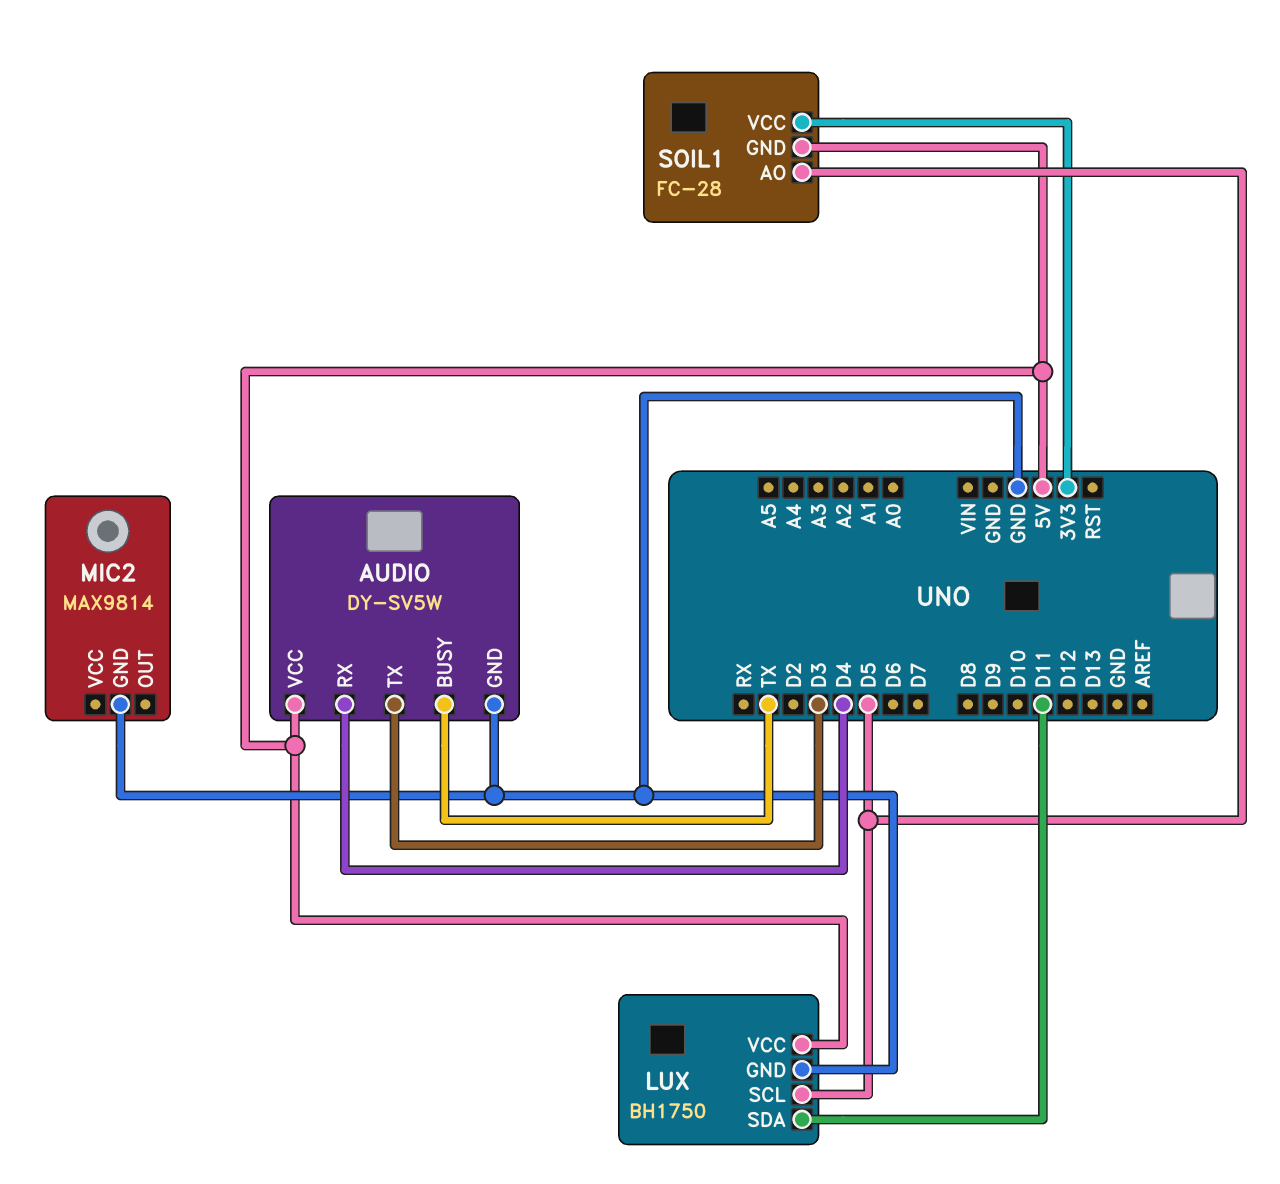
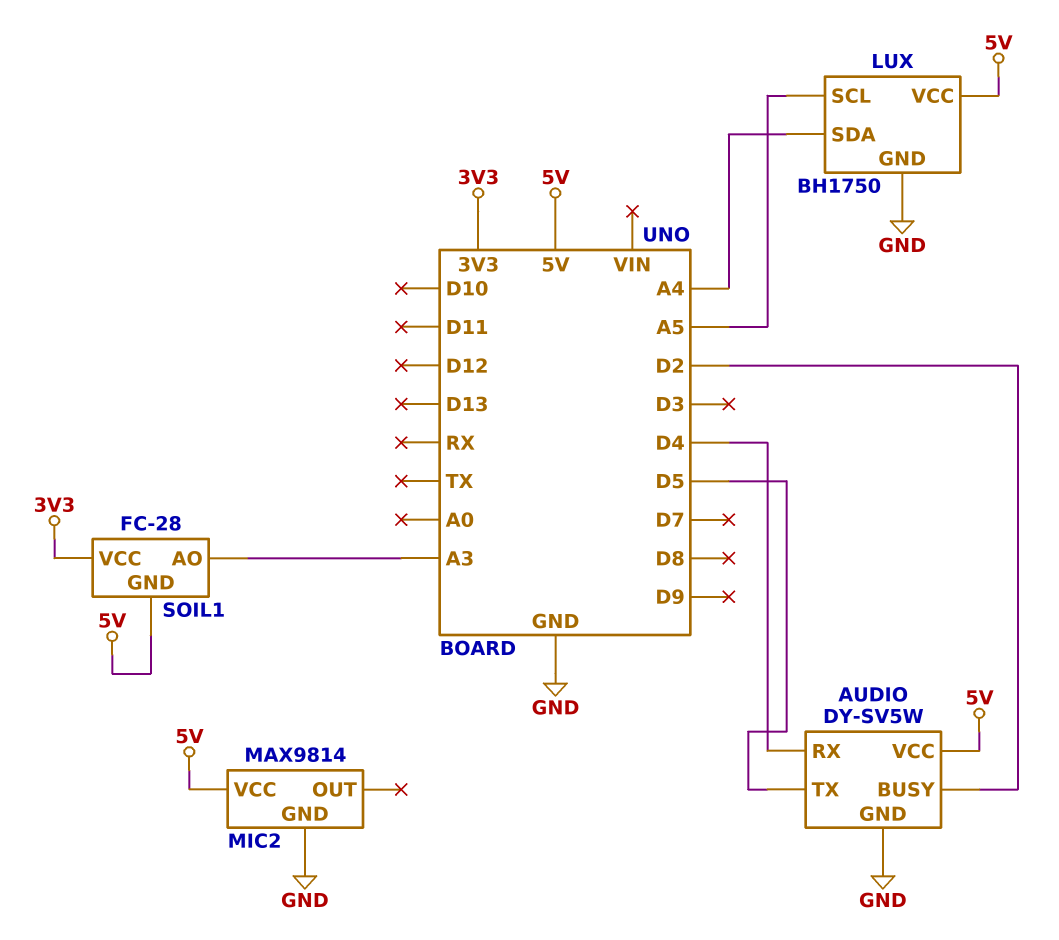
AUDIO pin BUSY: TX -> D2
AUDIO pin TX: D3 -> D5
LUX pin SCL: D5 -> A5
LUX pin SDA: D11 -> A4
MIC2 pin VCC: none -> 5V
SOIL1 pin AO: D5 -> A3

